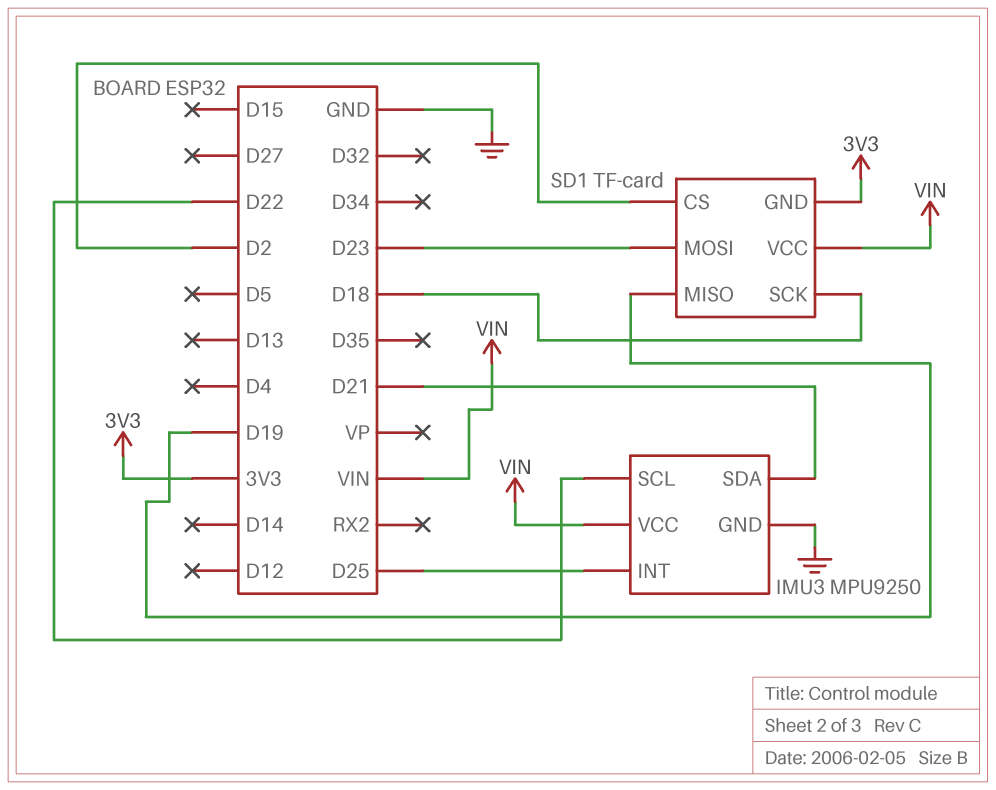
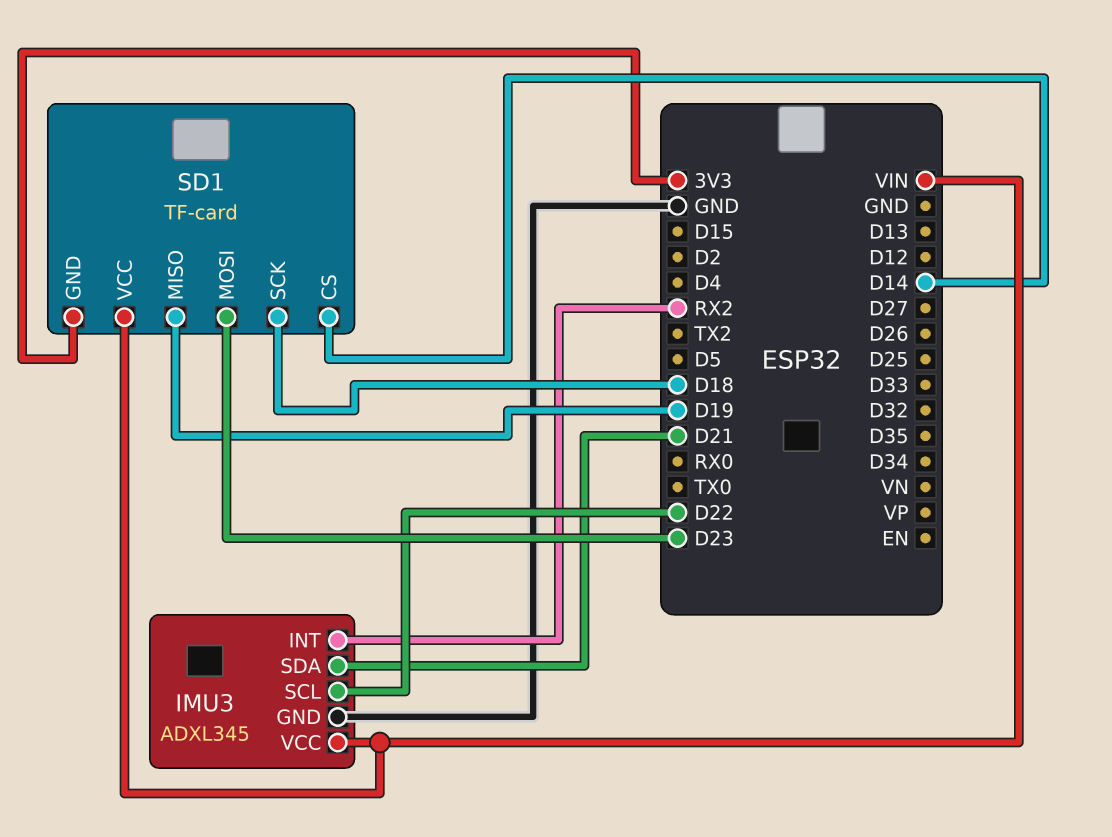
IMU3: MPU9250 -> ADXL345
IMU3 pin INT: D25 -> RX2
SD1 pin CS: D2 -> D14

